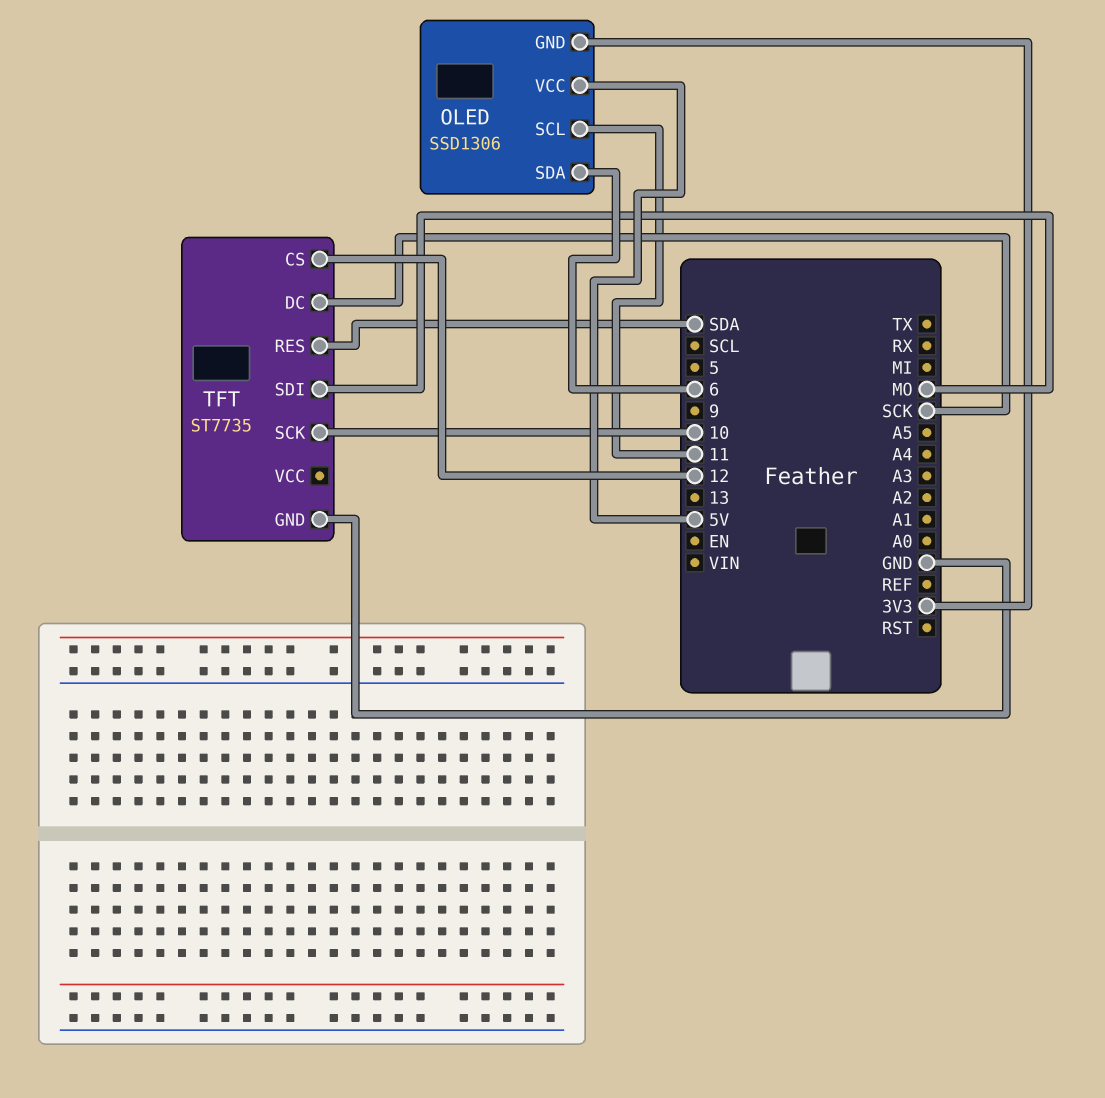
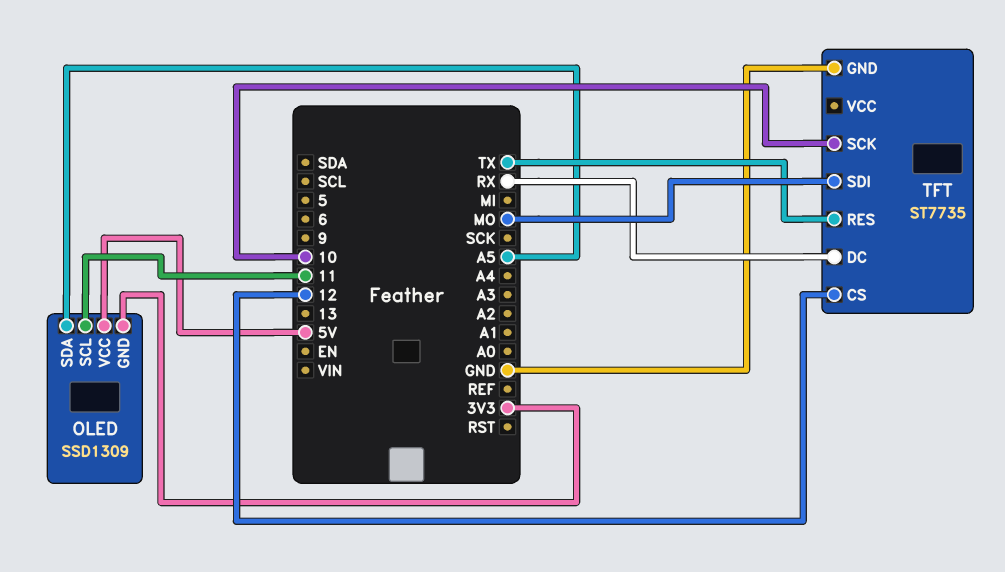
OLED: SSD1306 -> SSD1309
OLED pin SDA: 6 -> A5
TFT pin DC: SCK -> RX
TFT pin RES: SDA -> TX

